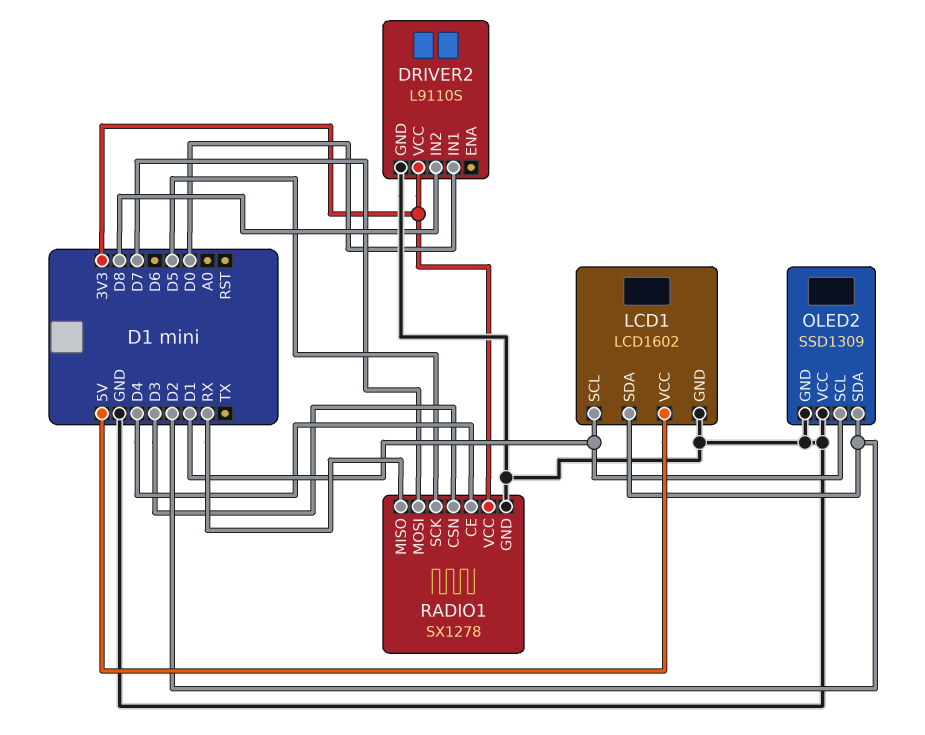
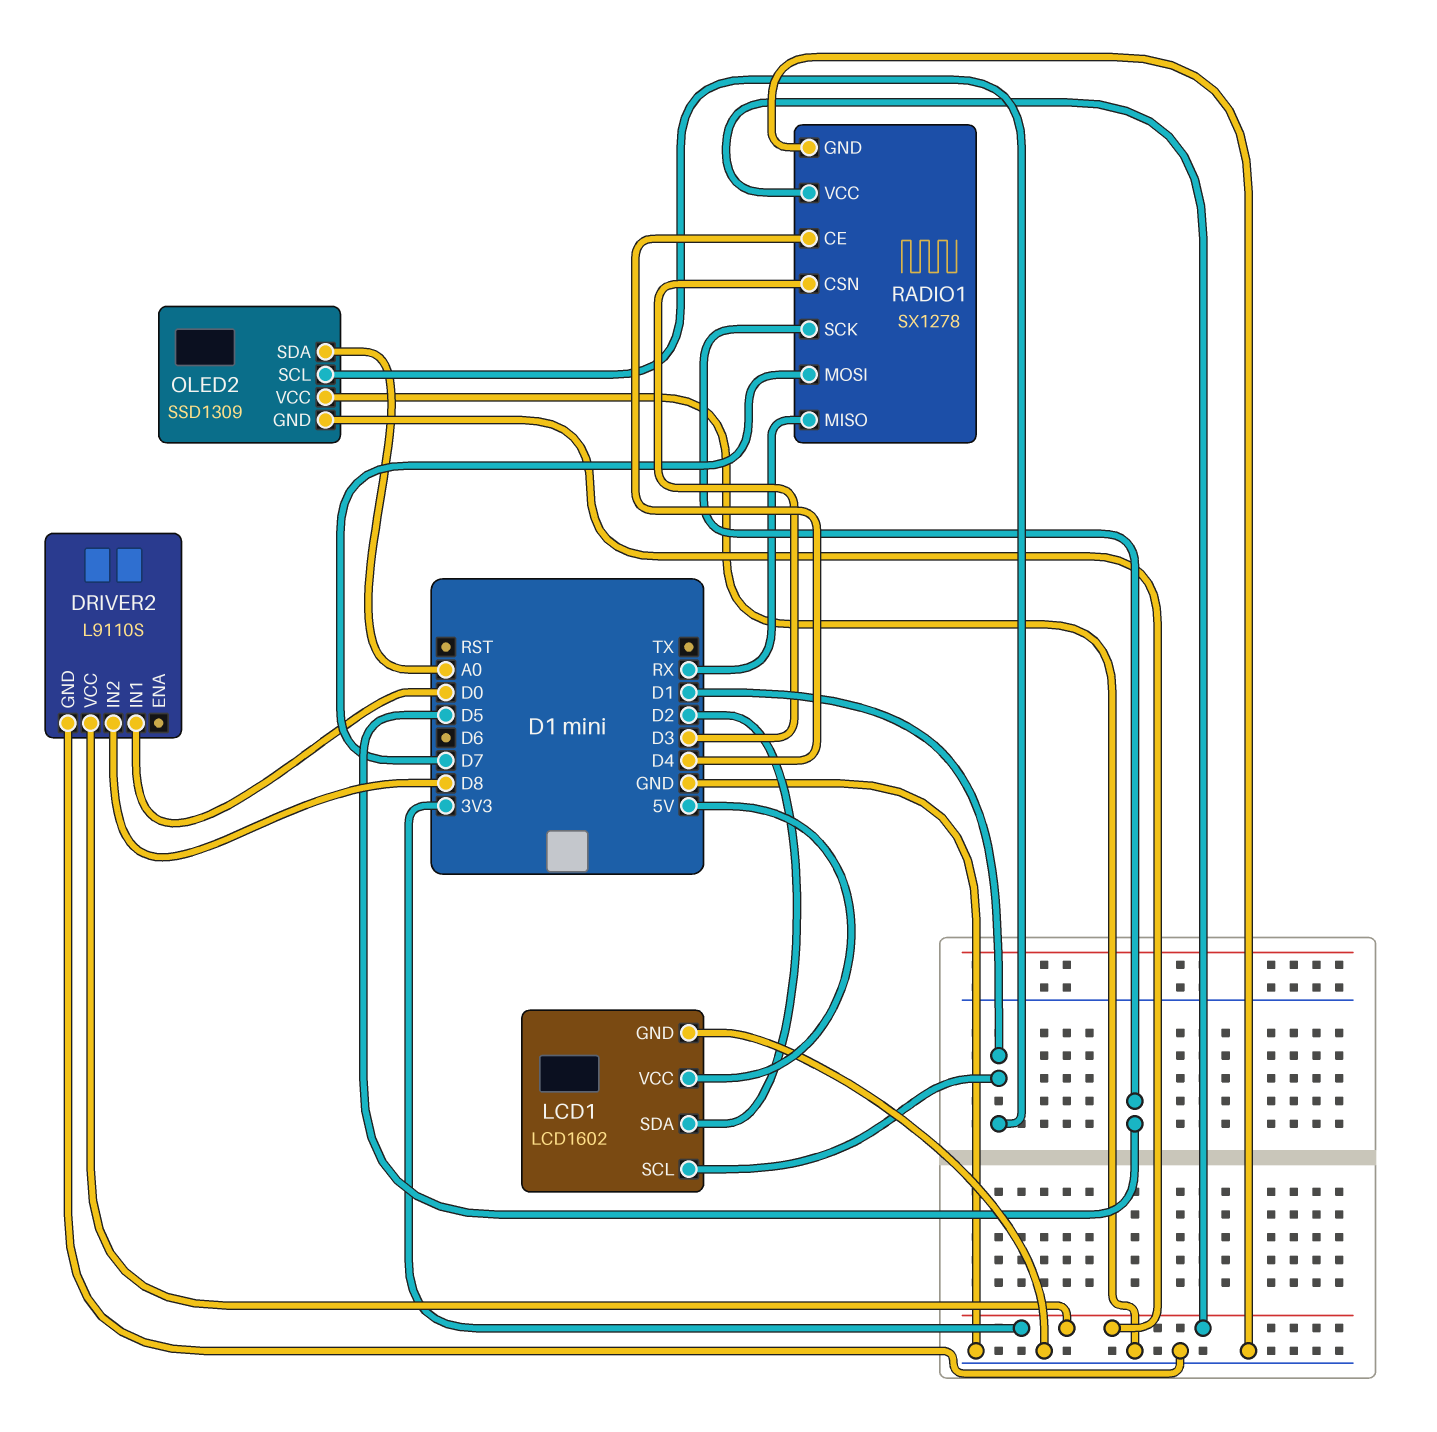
OLED2 pin GND: GND -> 3V3
OLED2 pin SDA: D2 -> A0

